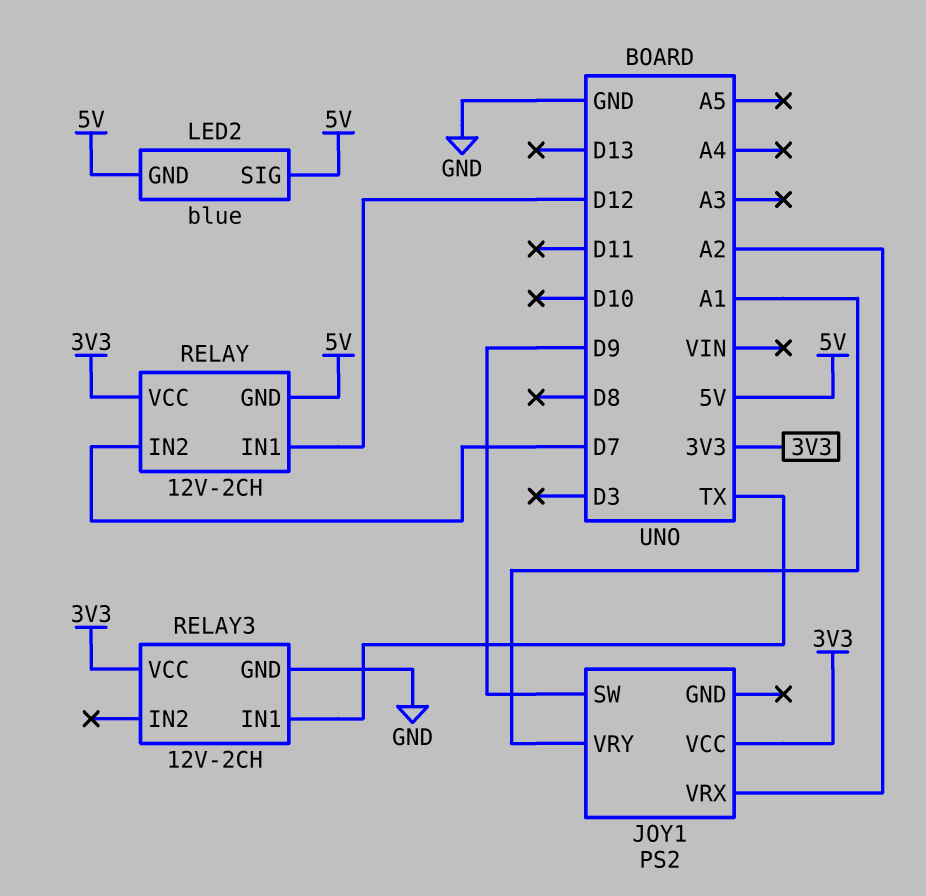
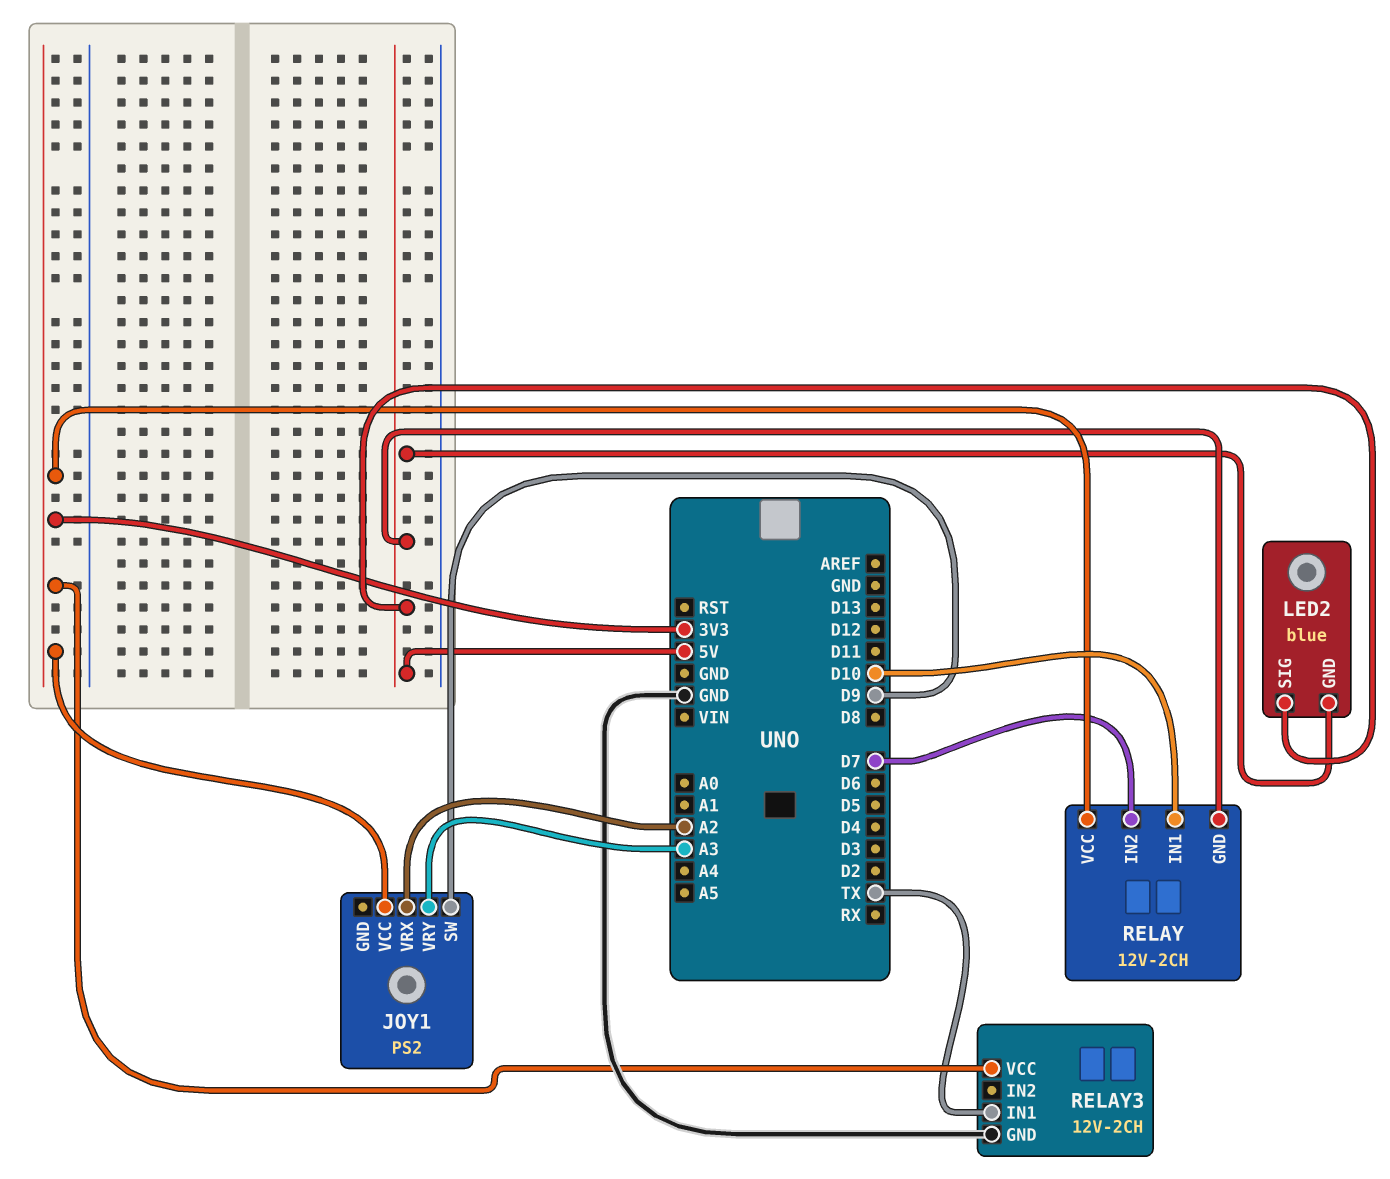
JOY1 pin VRY: A1 -> A3
RELAY pin IN1: D12 -> D10

